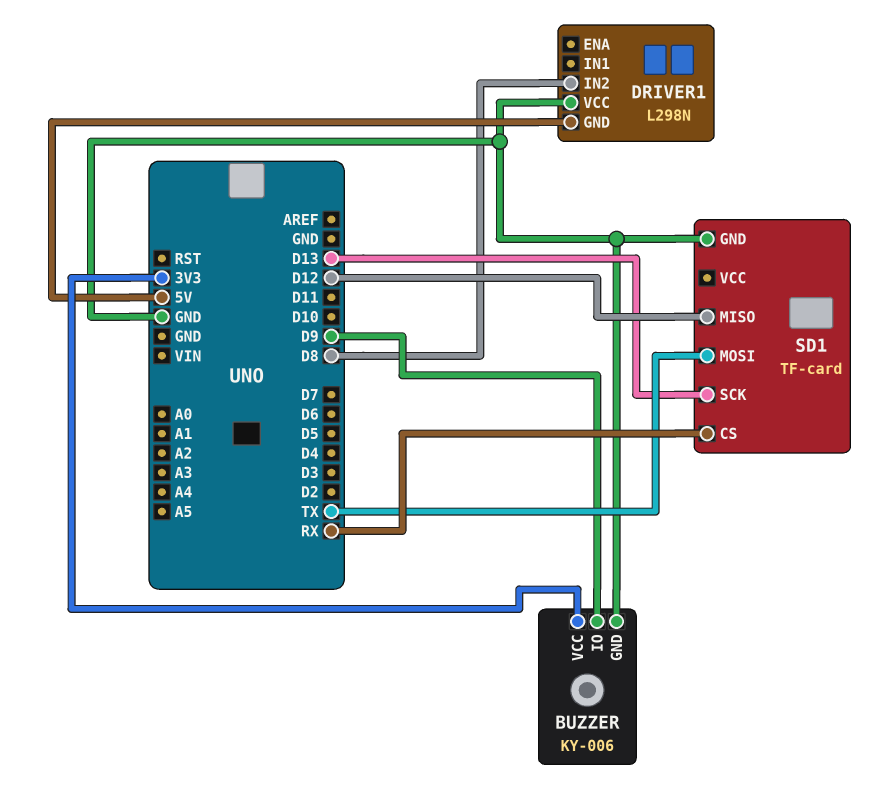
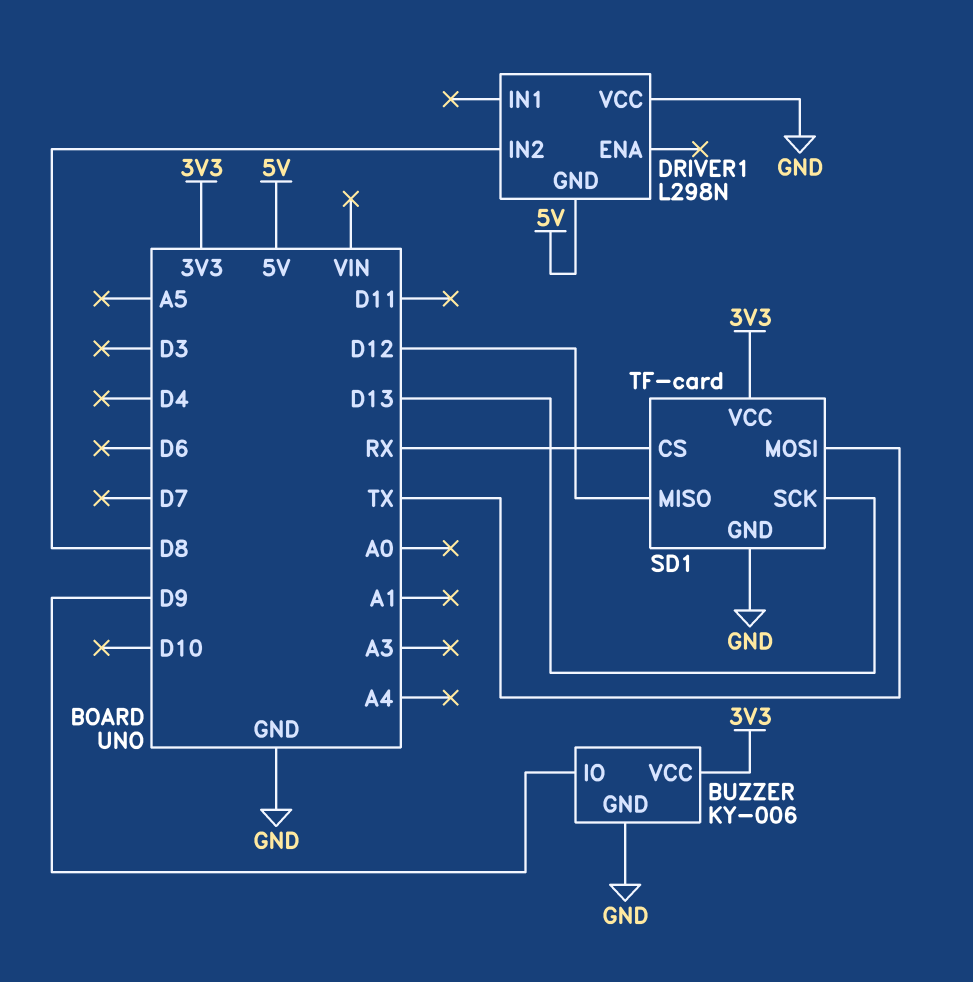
SD1 pin VCC: none -> 3V3

